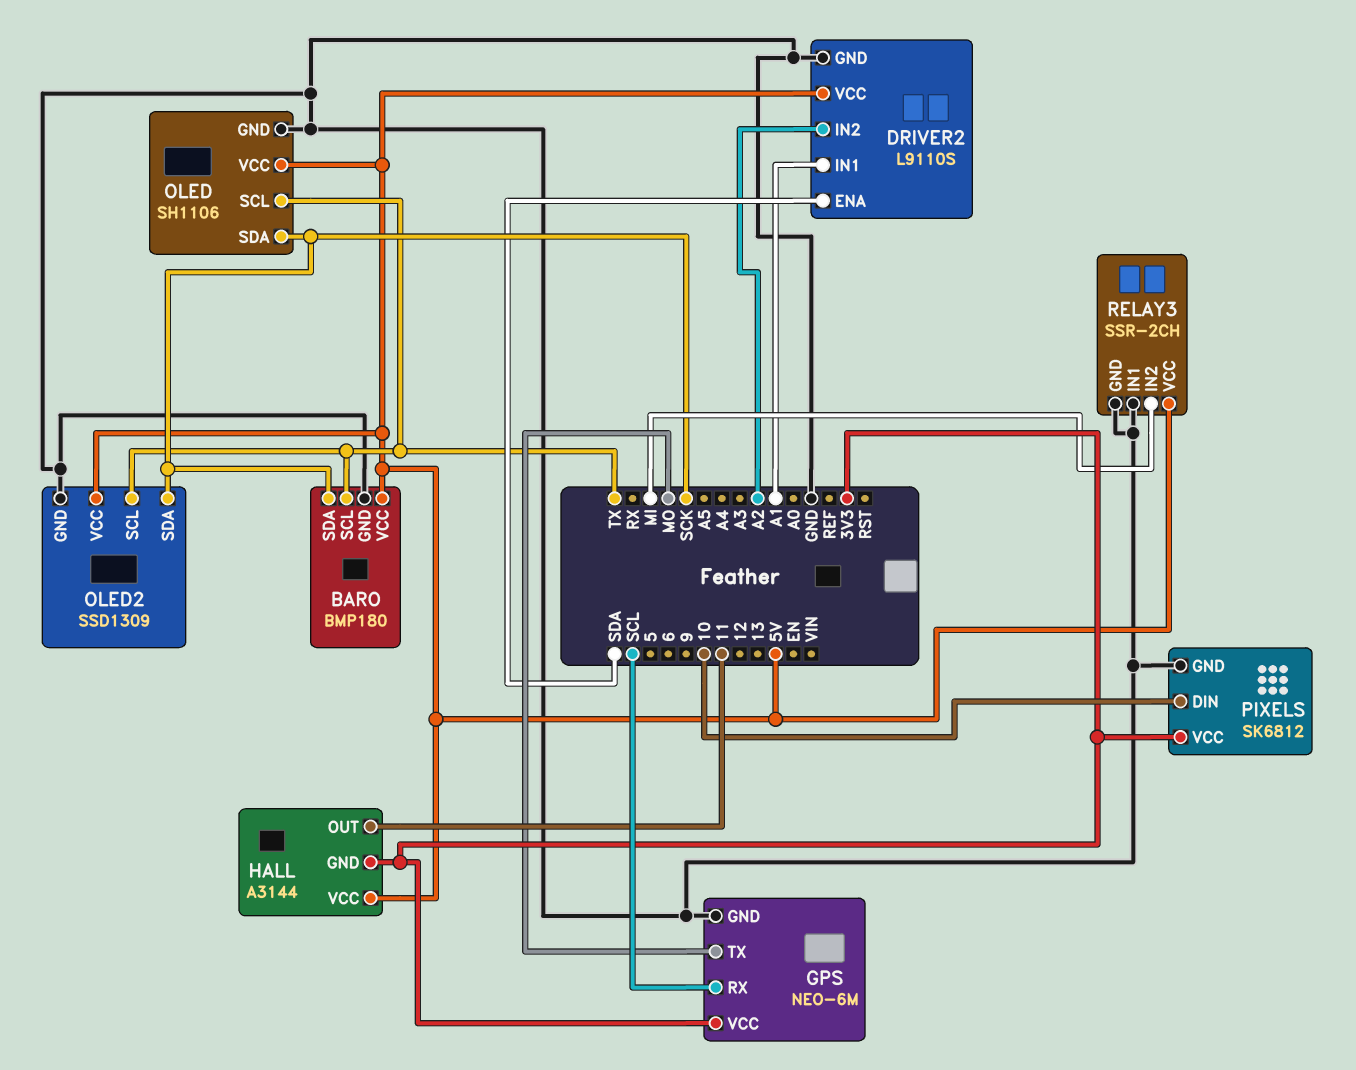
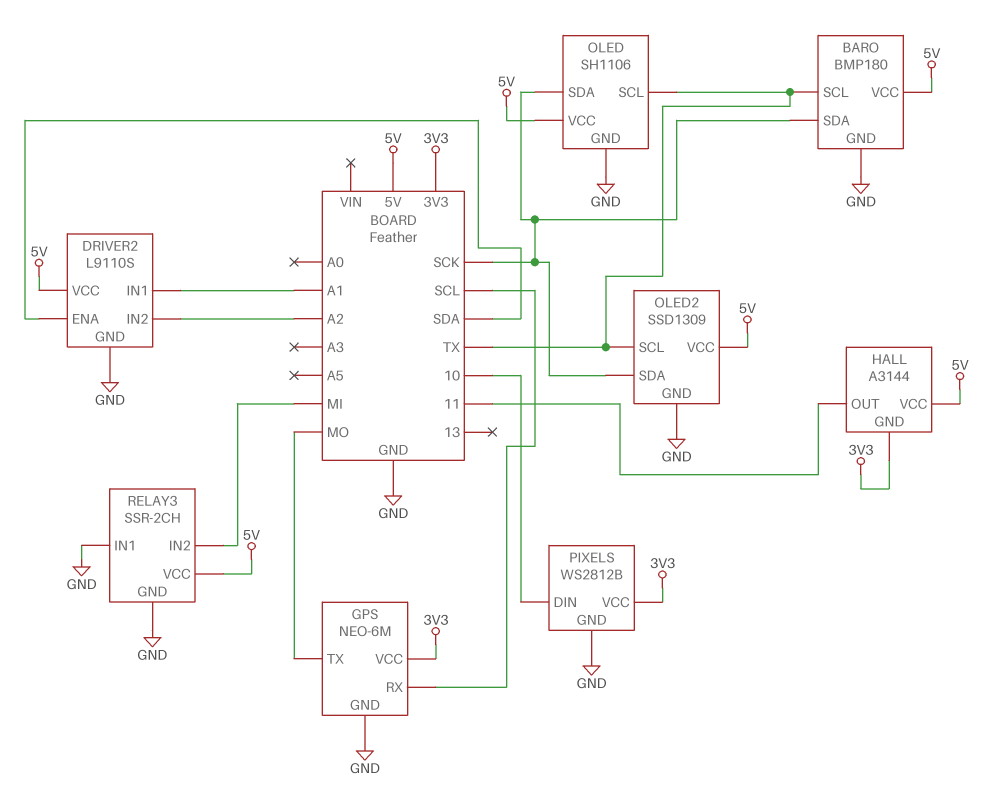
PIXELS: SK6812 -> WS2812B

